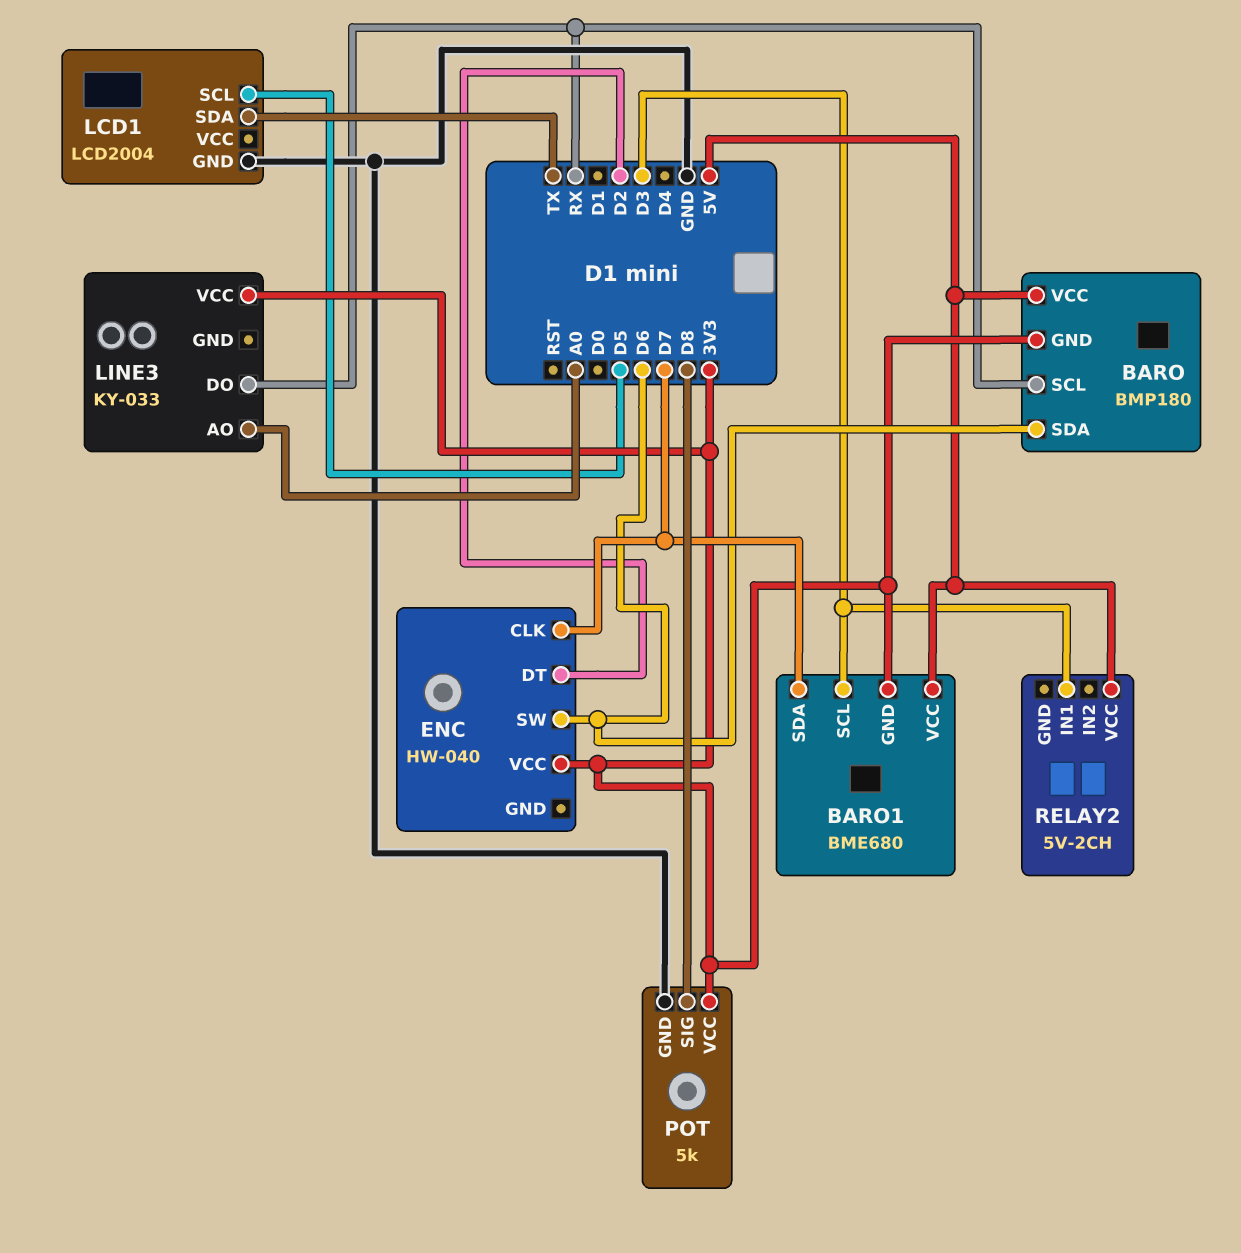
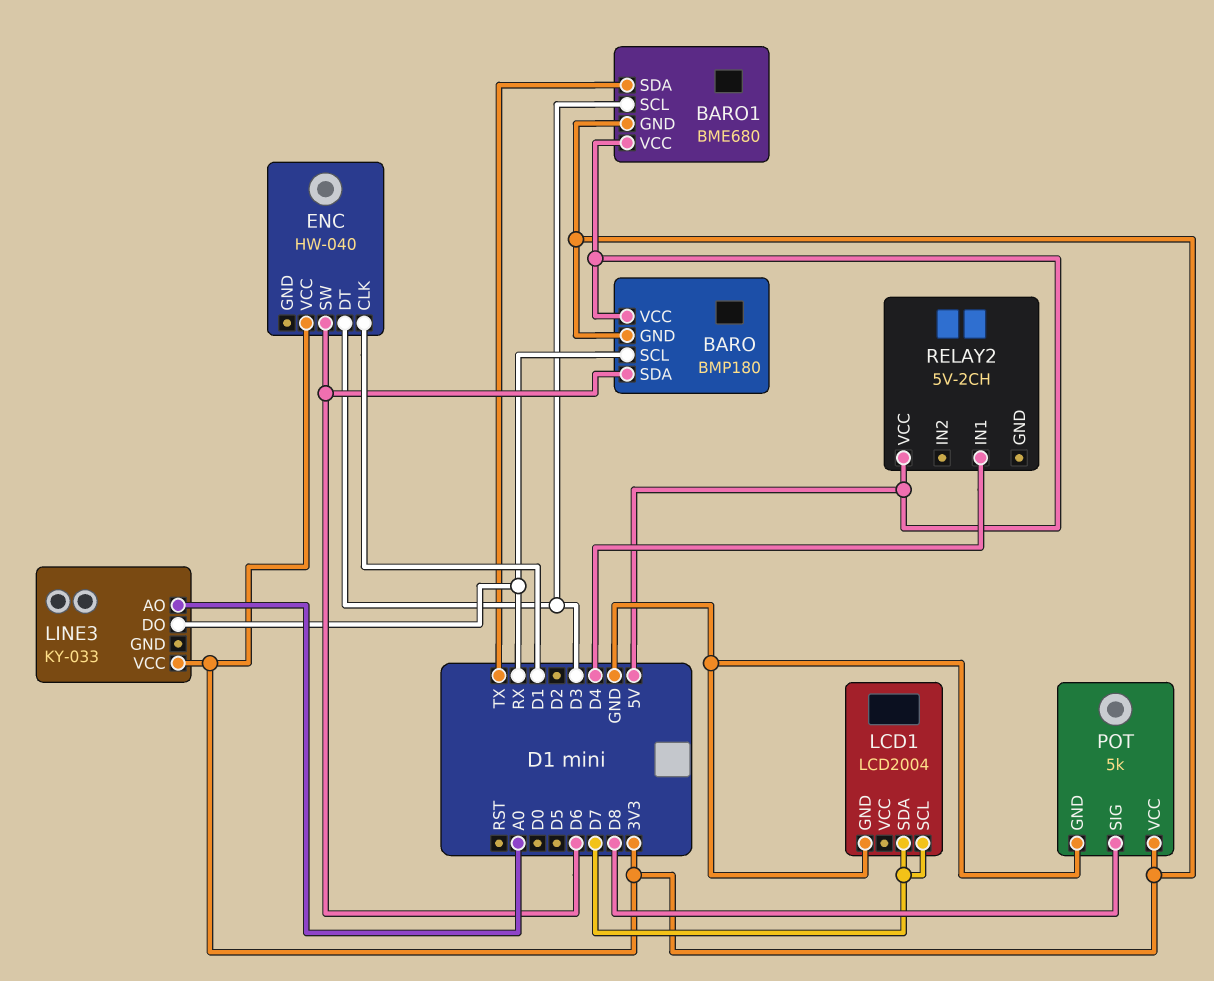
BARO1 pin SDA: D7 -> TX
ENC pin CLK: D7 -> D1
ENC pin DT: D2 -> D3
LCD1 pin SCL: D5 -> D7
LCD1 pin SDA: TX -> D7
RELAY2 pin IN1: D3 -> D4

